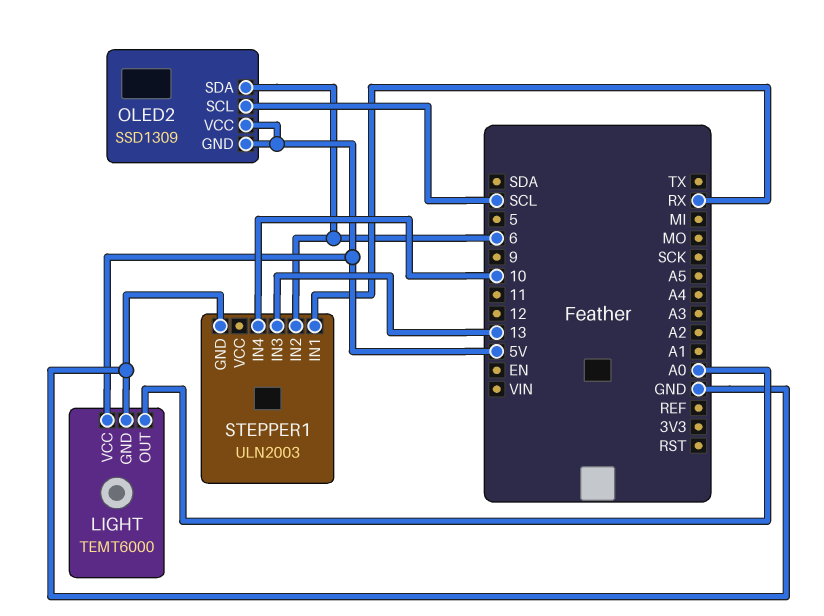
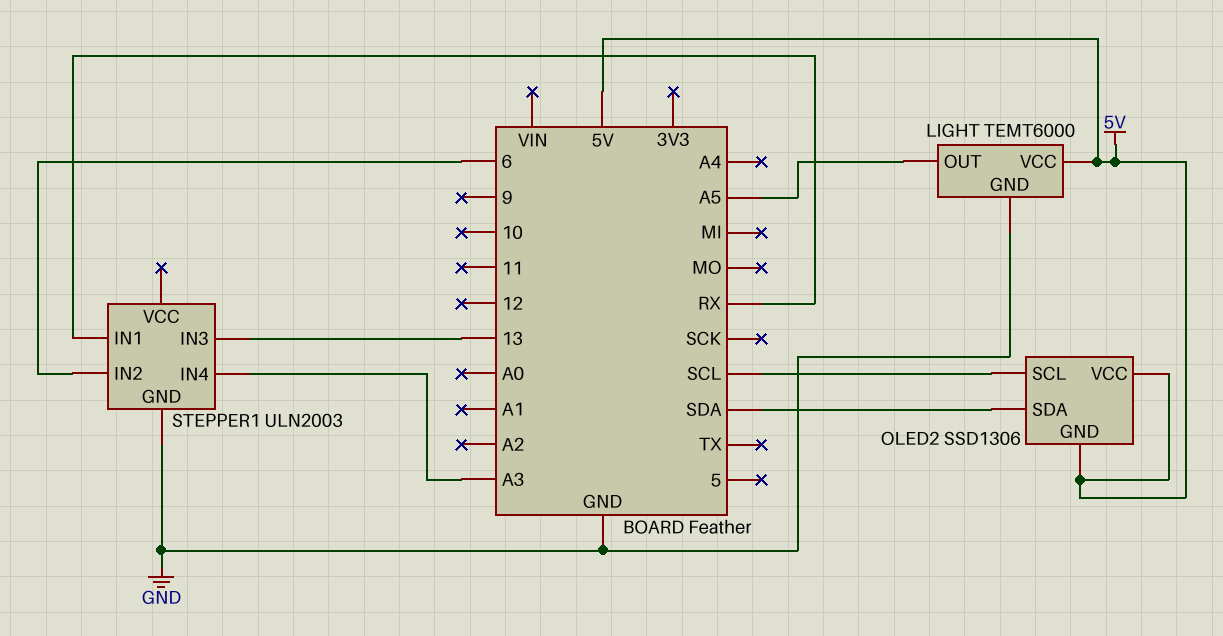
LIGHT pin OUT: A0 -> A5
OLED2: SSD1309 -> SSD1306
OLED2 pin SDA: 6 -> SDA
STEPPER1 pin IN4: 10 -> A3

